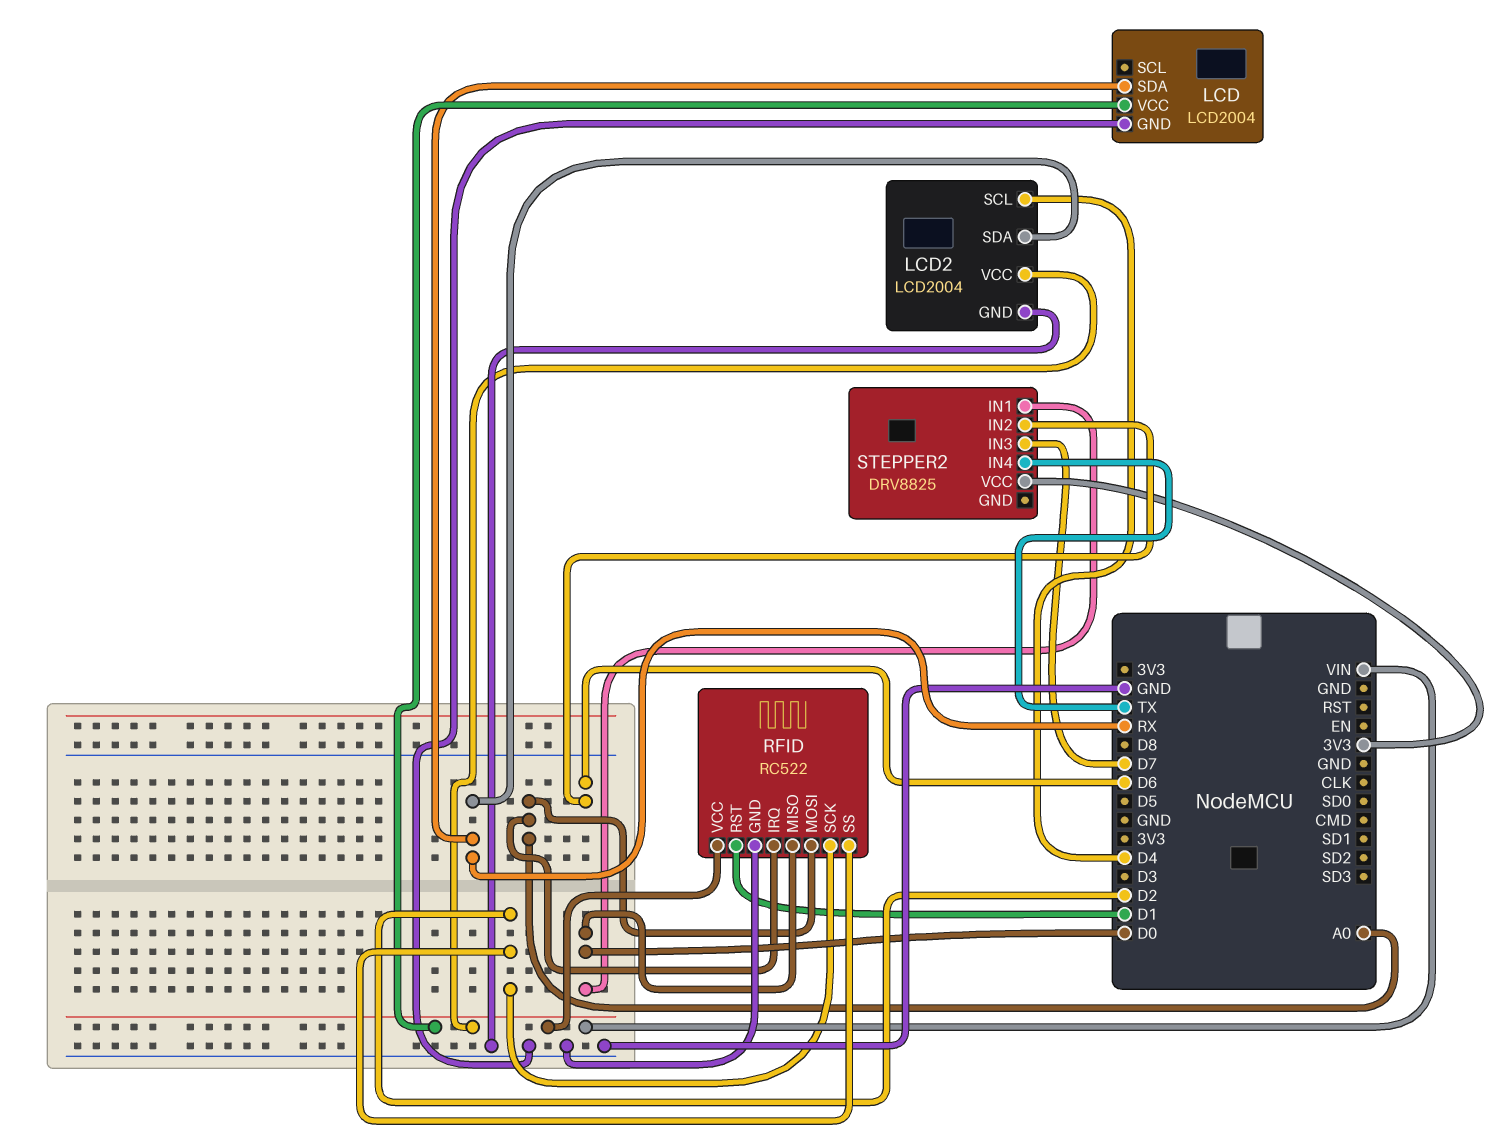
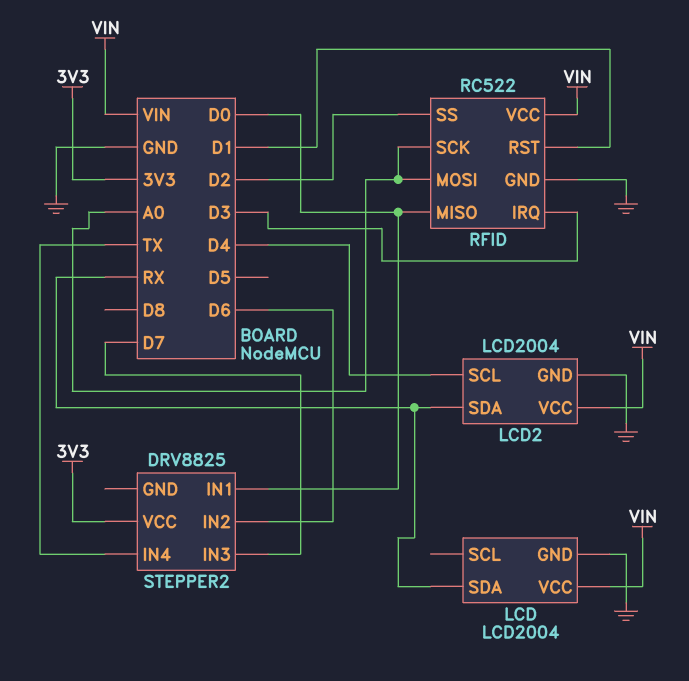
RFID pin IRQ: A0 -> D3
RFID pin SCK: D2 -> A0

